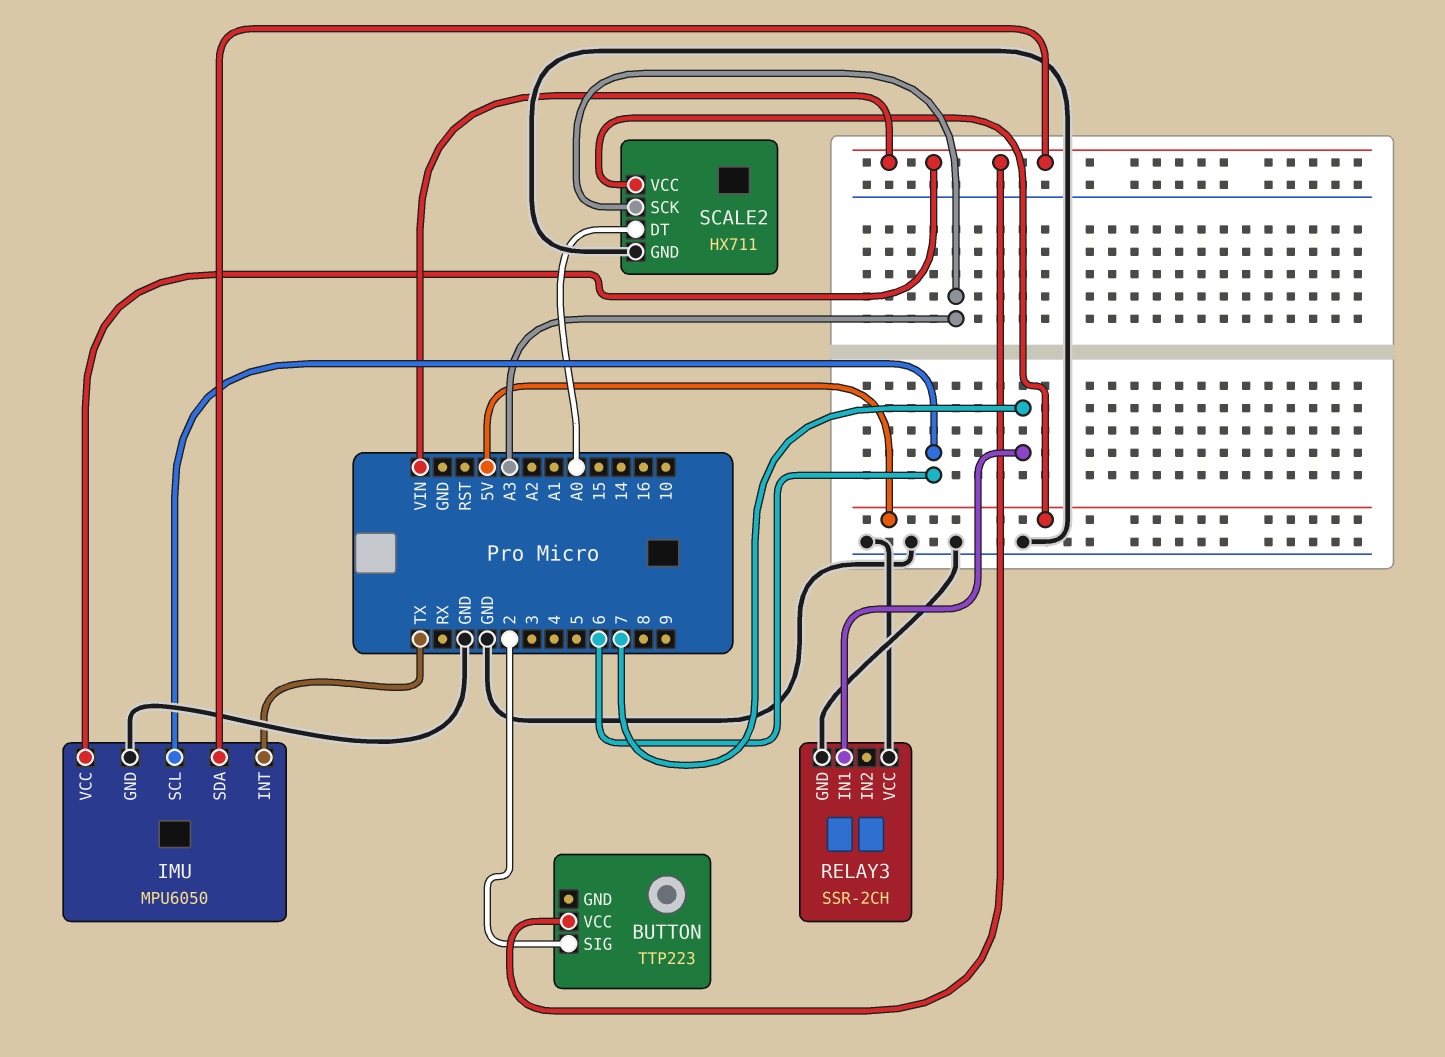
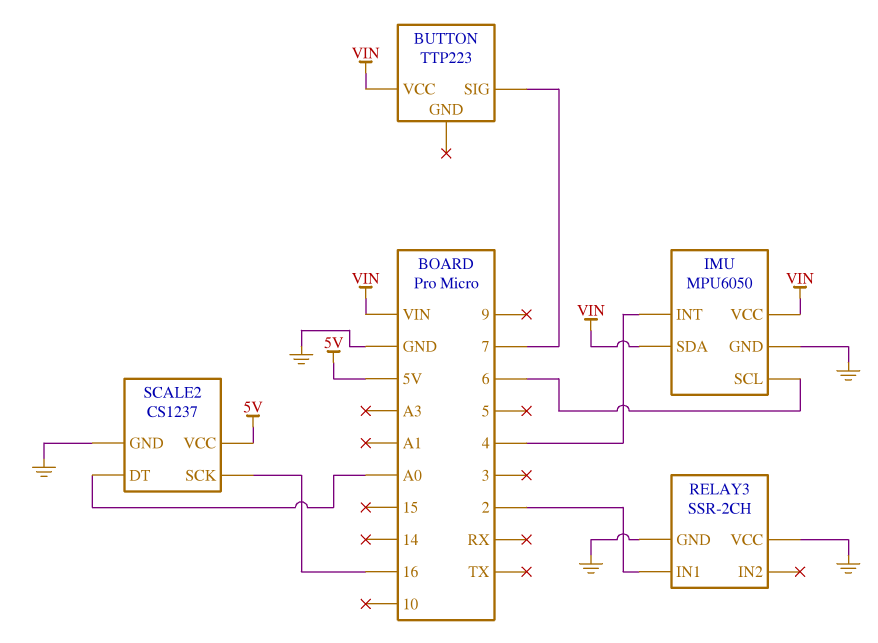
BUTTON pin SIG: 2 -> 7
IMU pin INT: TX -> 4
RELAY3 pin IN1: 7 -> 2
SCALE2: HX711 -> CS1237
SCALE2 pin SCK: A3 -> 16

